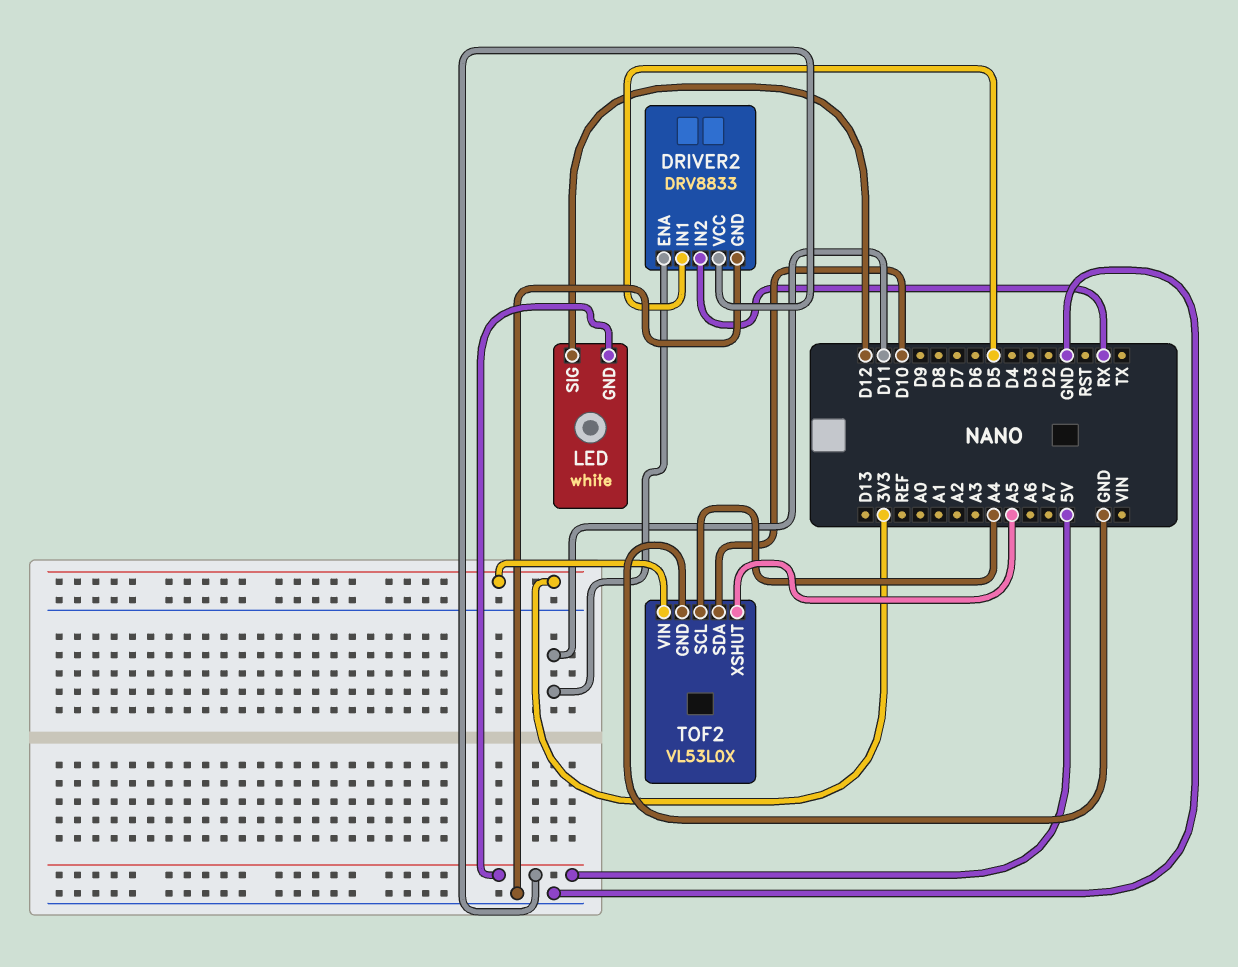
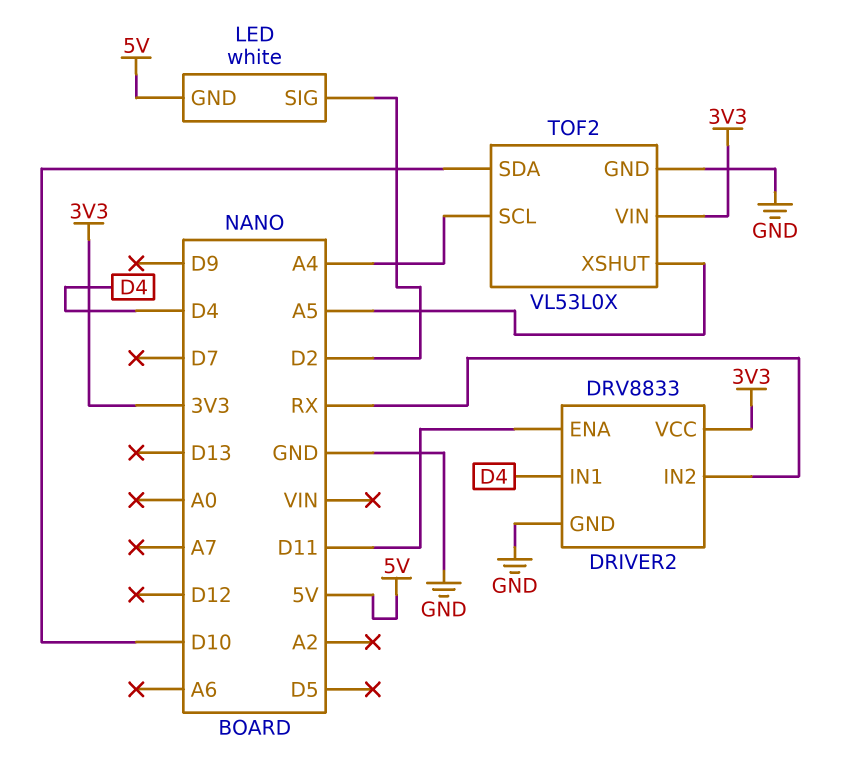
DRIVER2 pin IN1: D5 -> D4
DRIVER2 pin VCC: 5V -> 3V3
LED pin SIG: D12 -> D2

